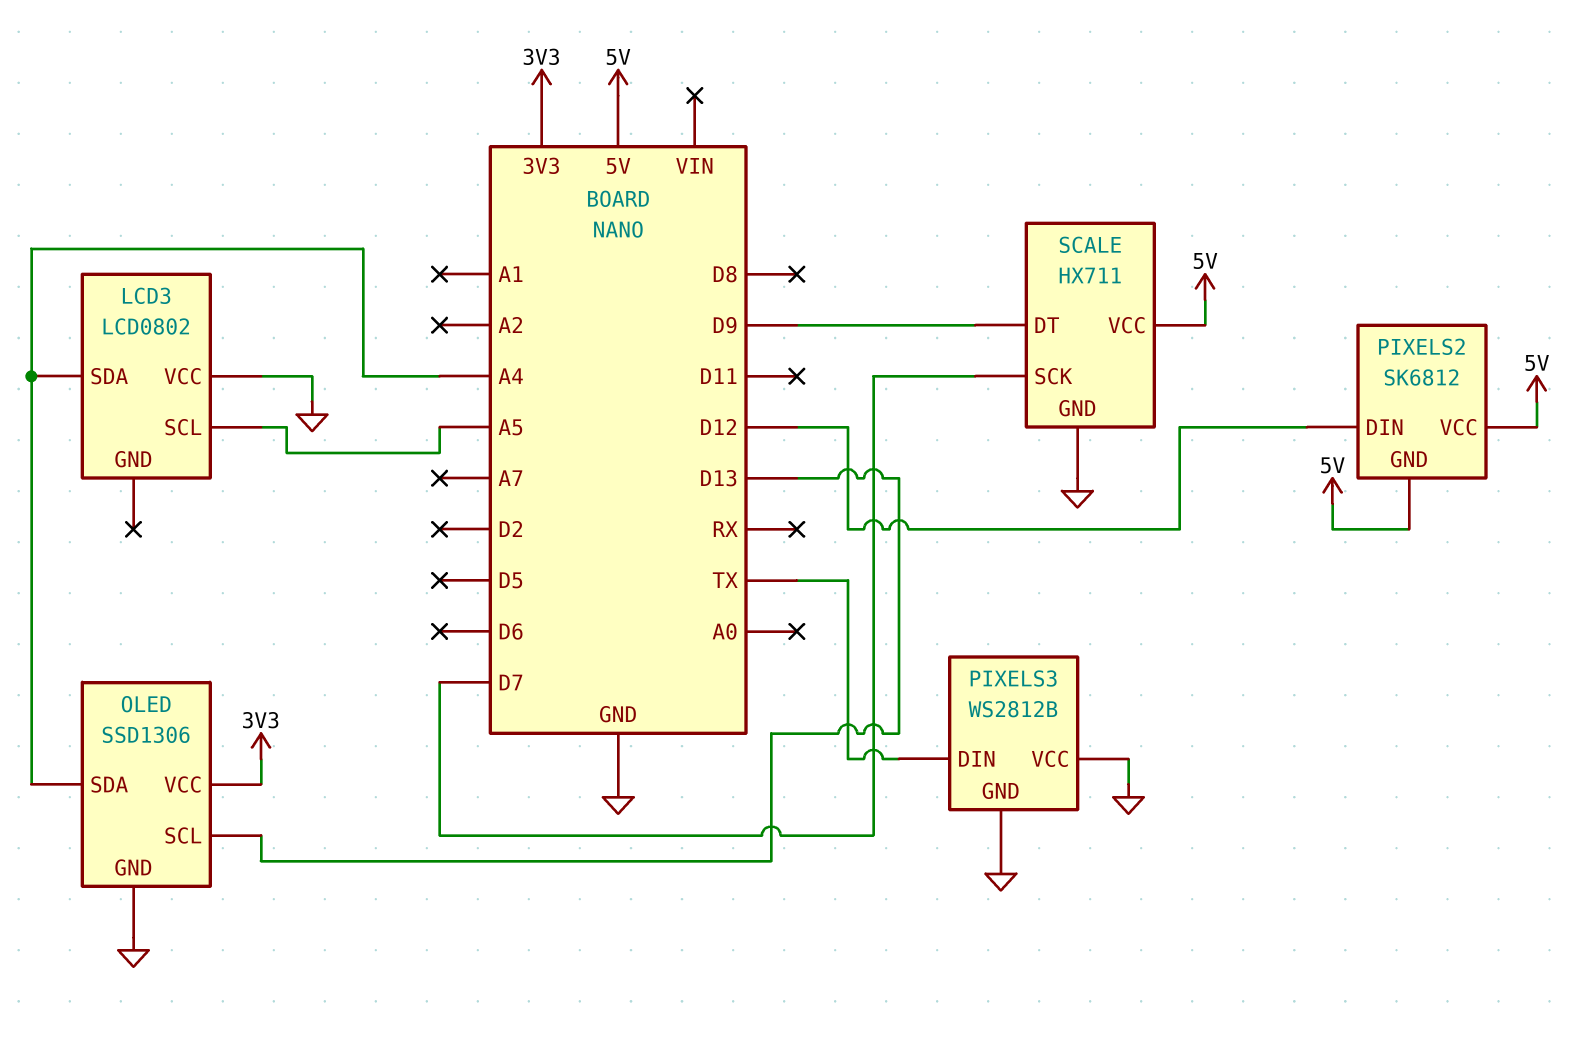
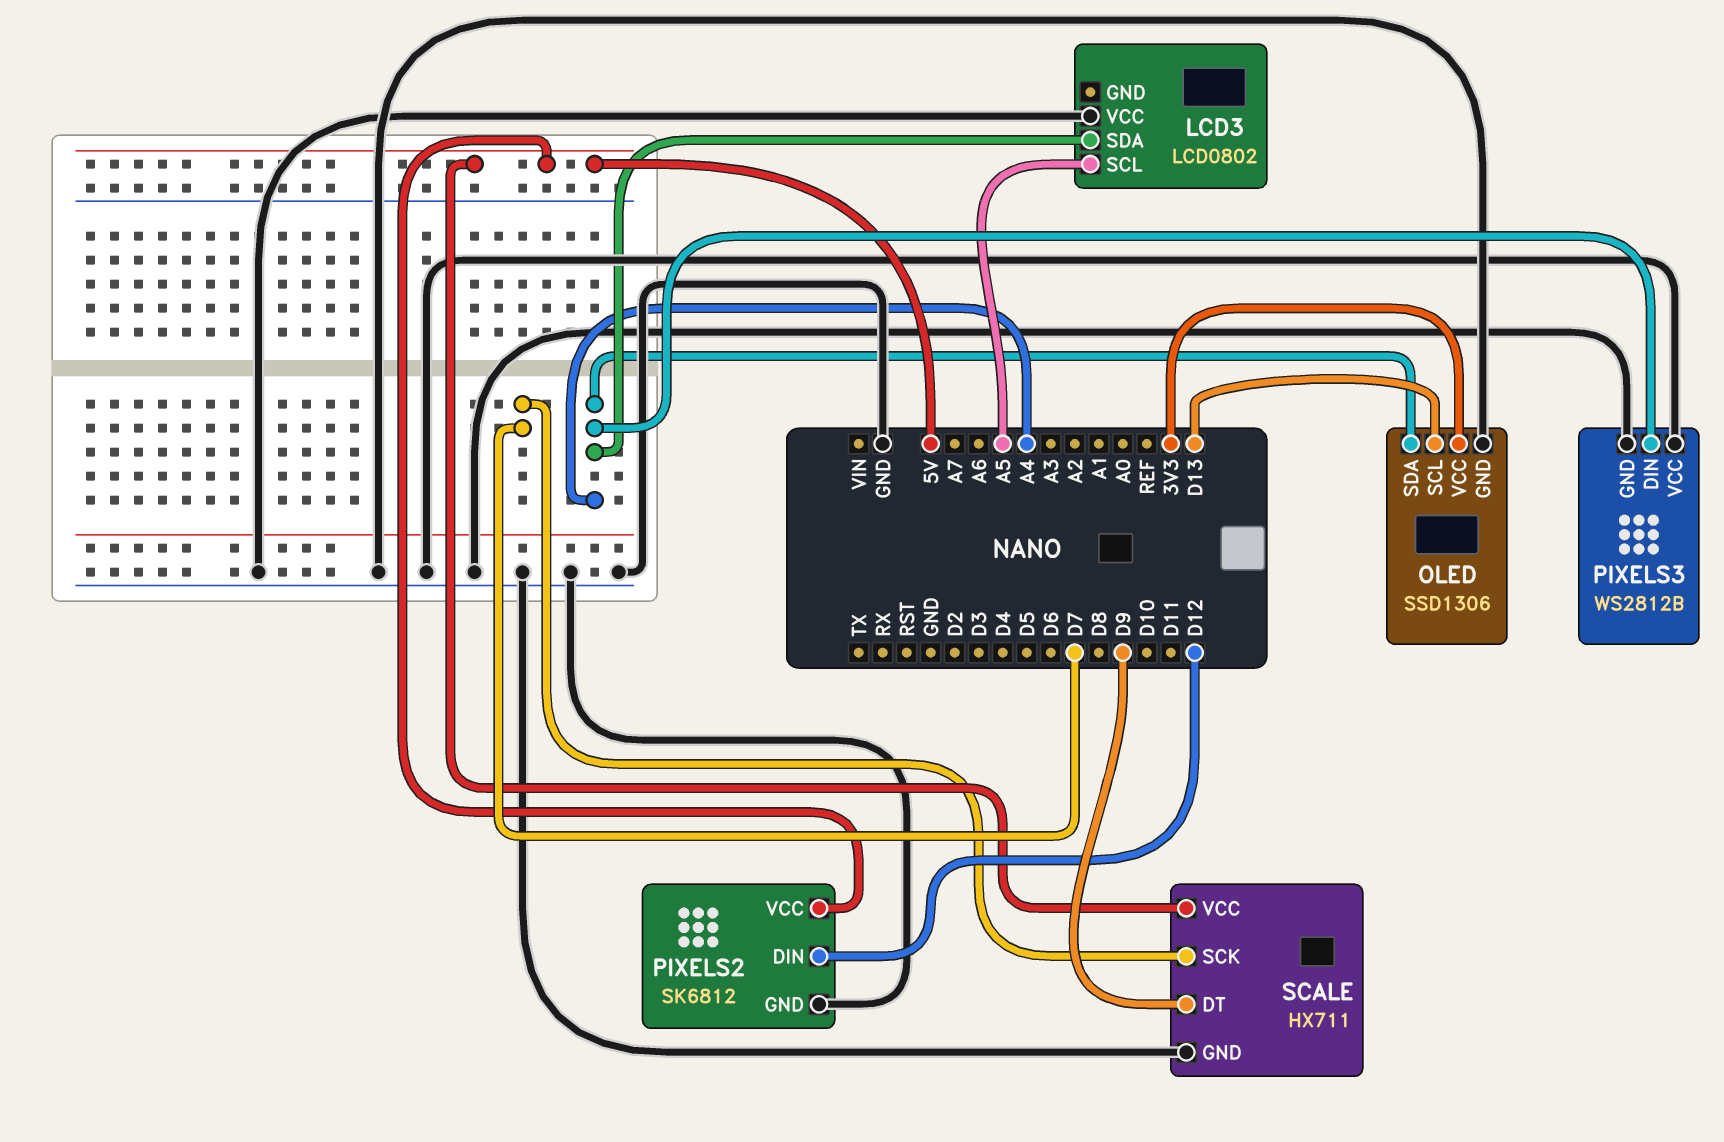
PIXELS2 pin GND: 5V -> GND
PIXELS3 pin DIN: TX -> A4

